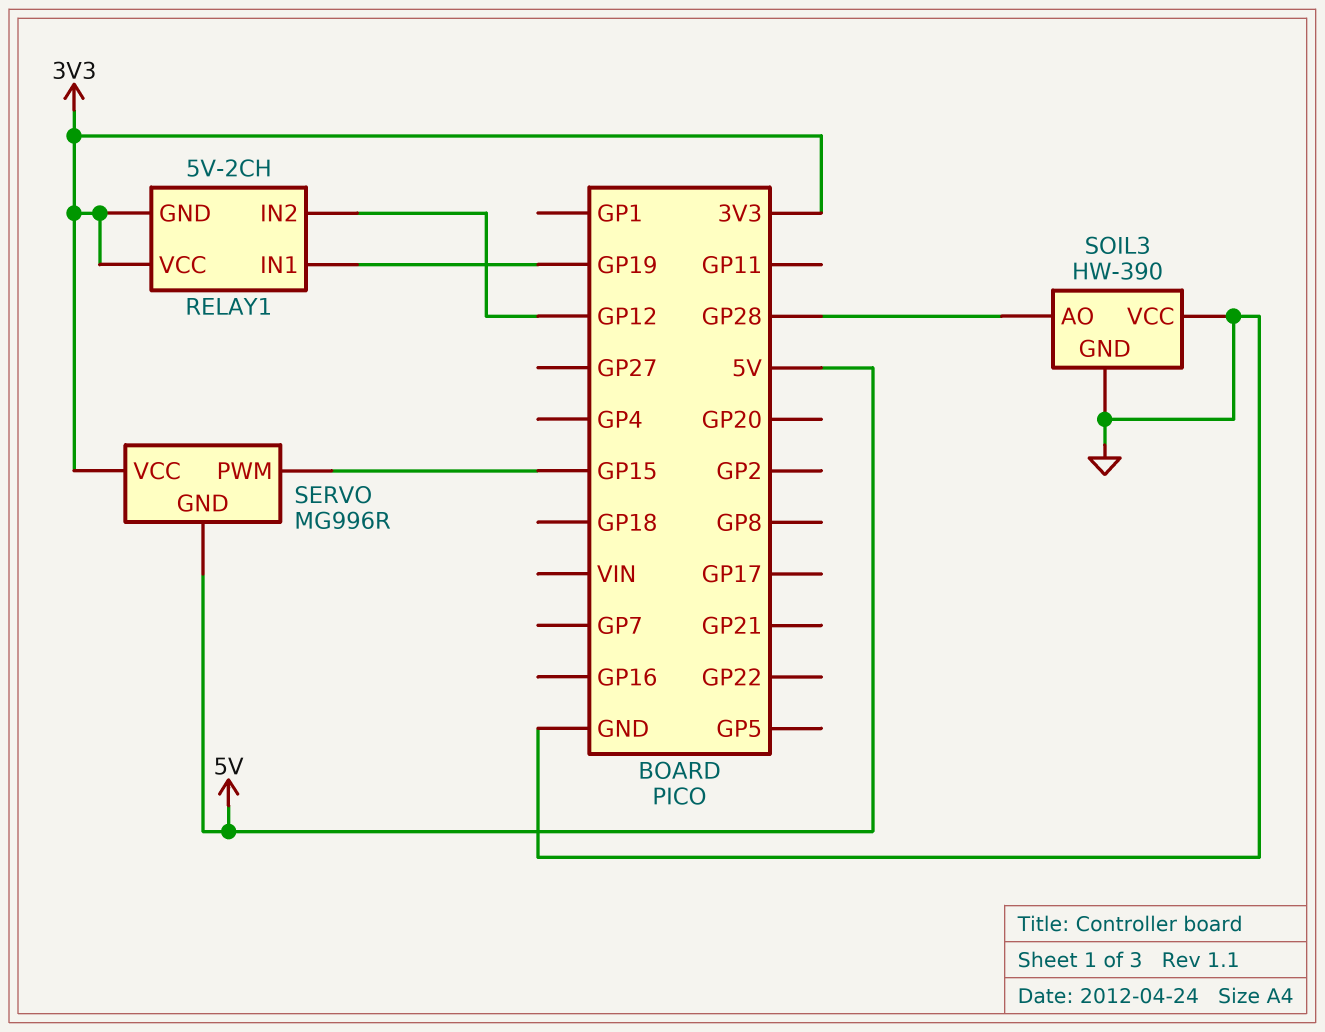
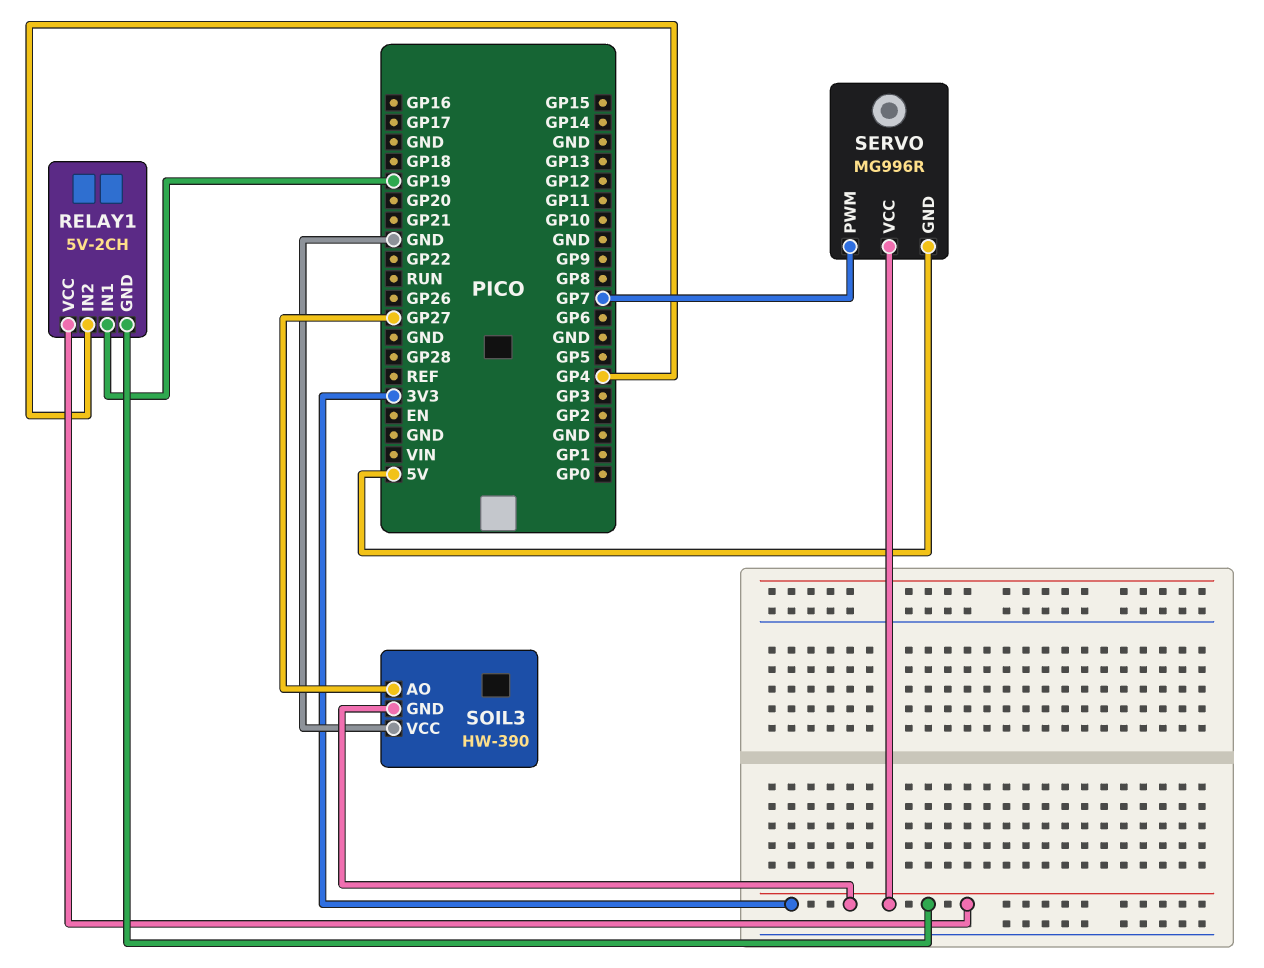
RELAY1 pin IN2: GP12 -> GP4
SERVO pin PWM: GP15 -> GP7
SOIL3 pin AO: GP28 -> GP27
SOIL3 pin GND: GND -> 3V3

